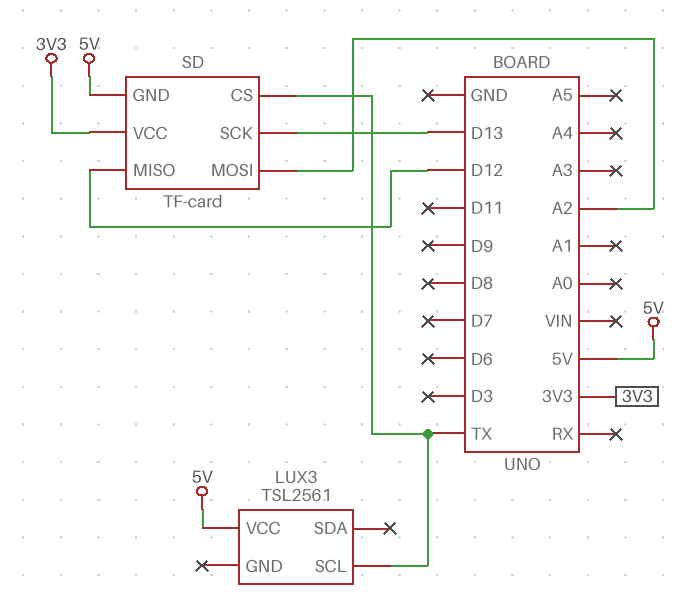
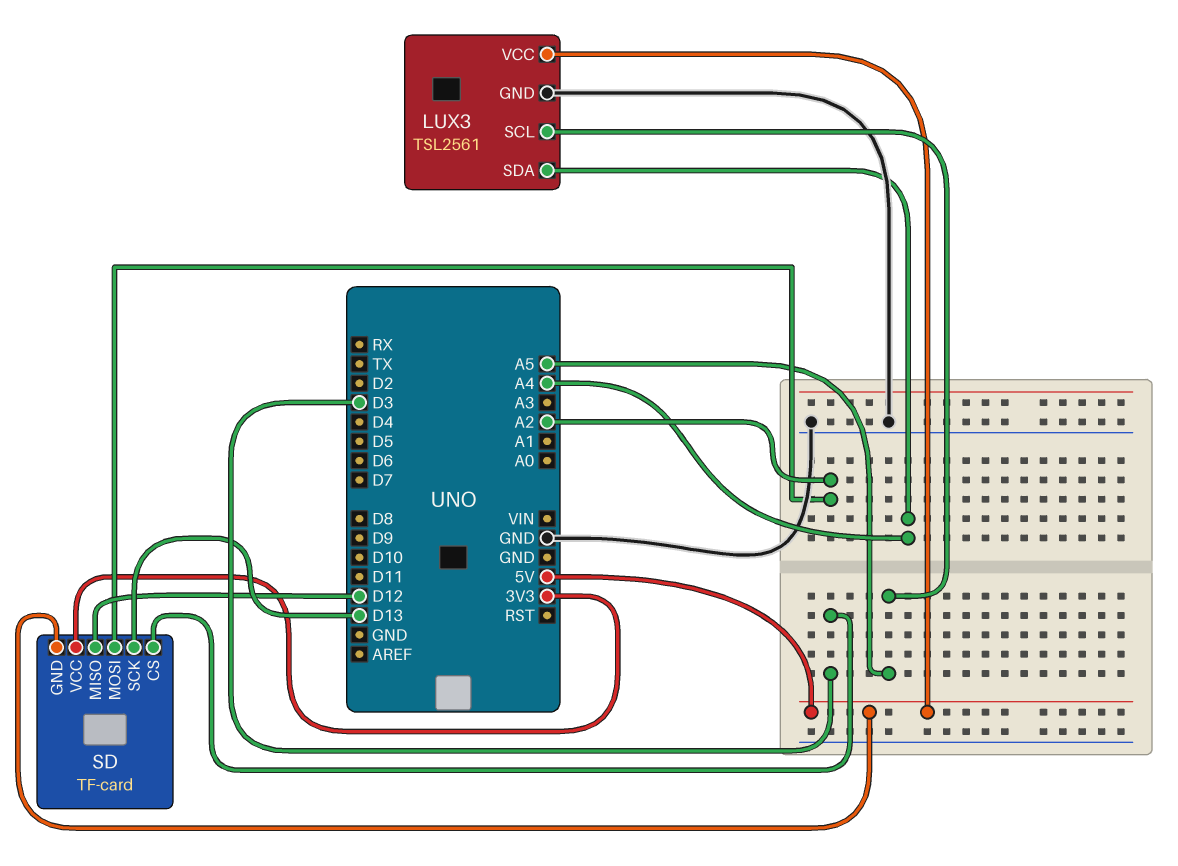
LUX3 pin GND: none -> GND
LUX3 pin SCL: TX -> A5
LUX3 pin SDA: none -> A4
SD pin CS: TX -> D3

